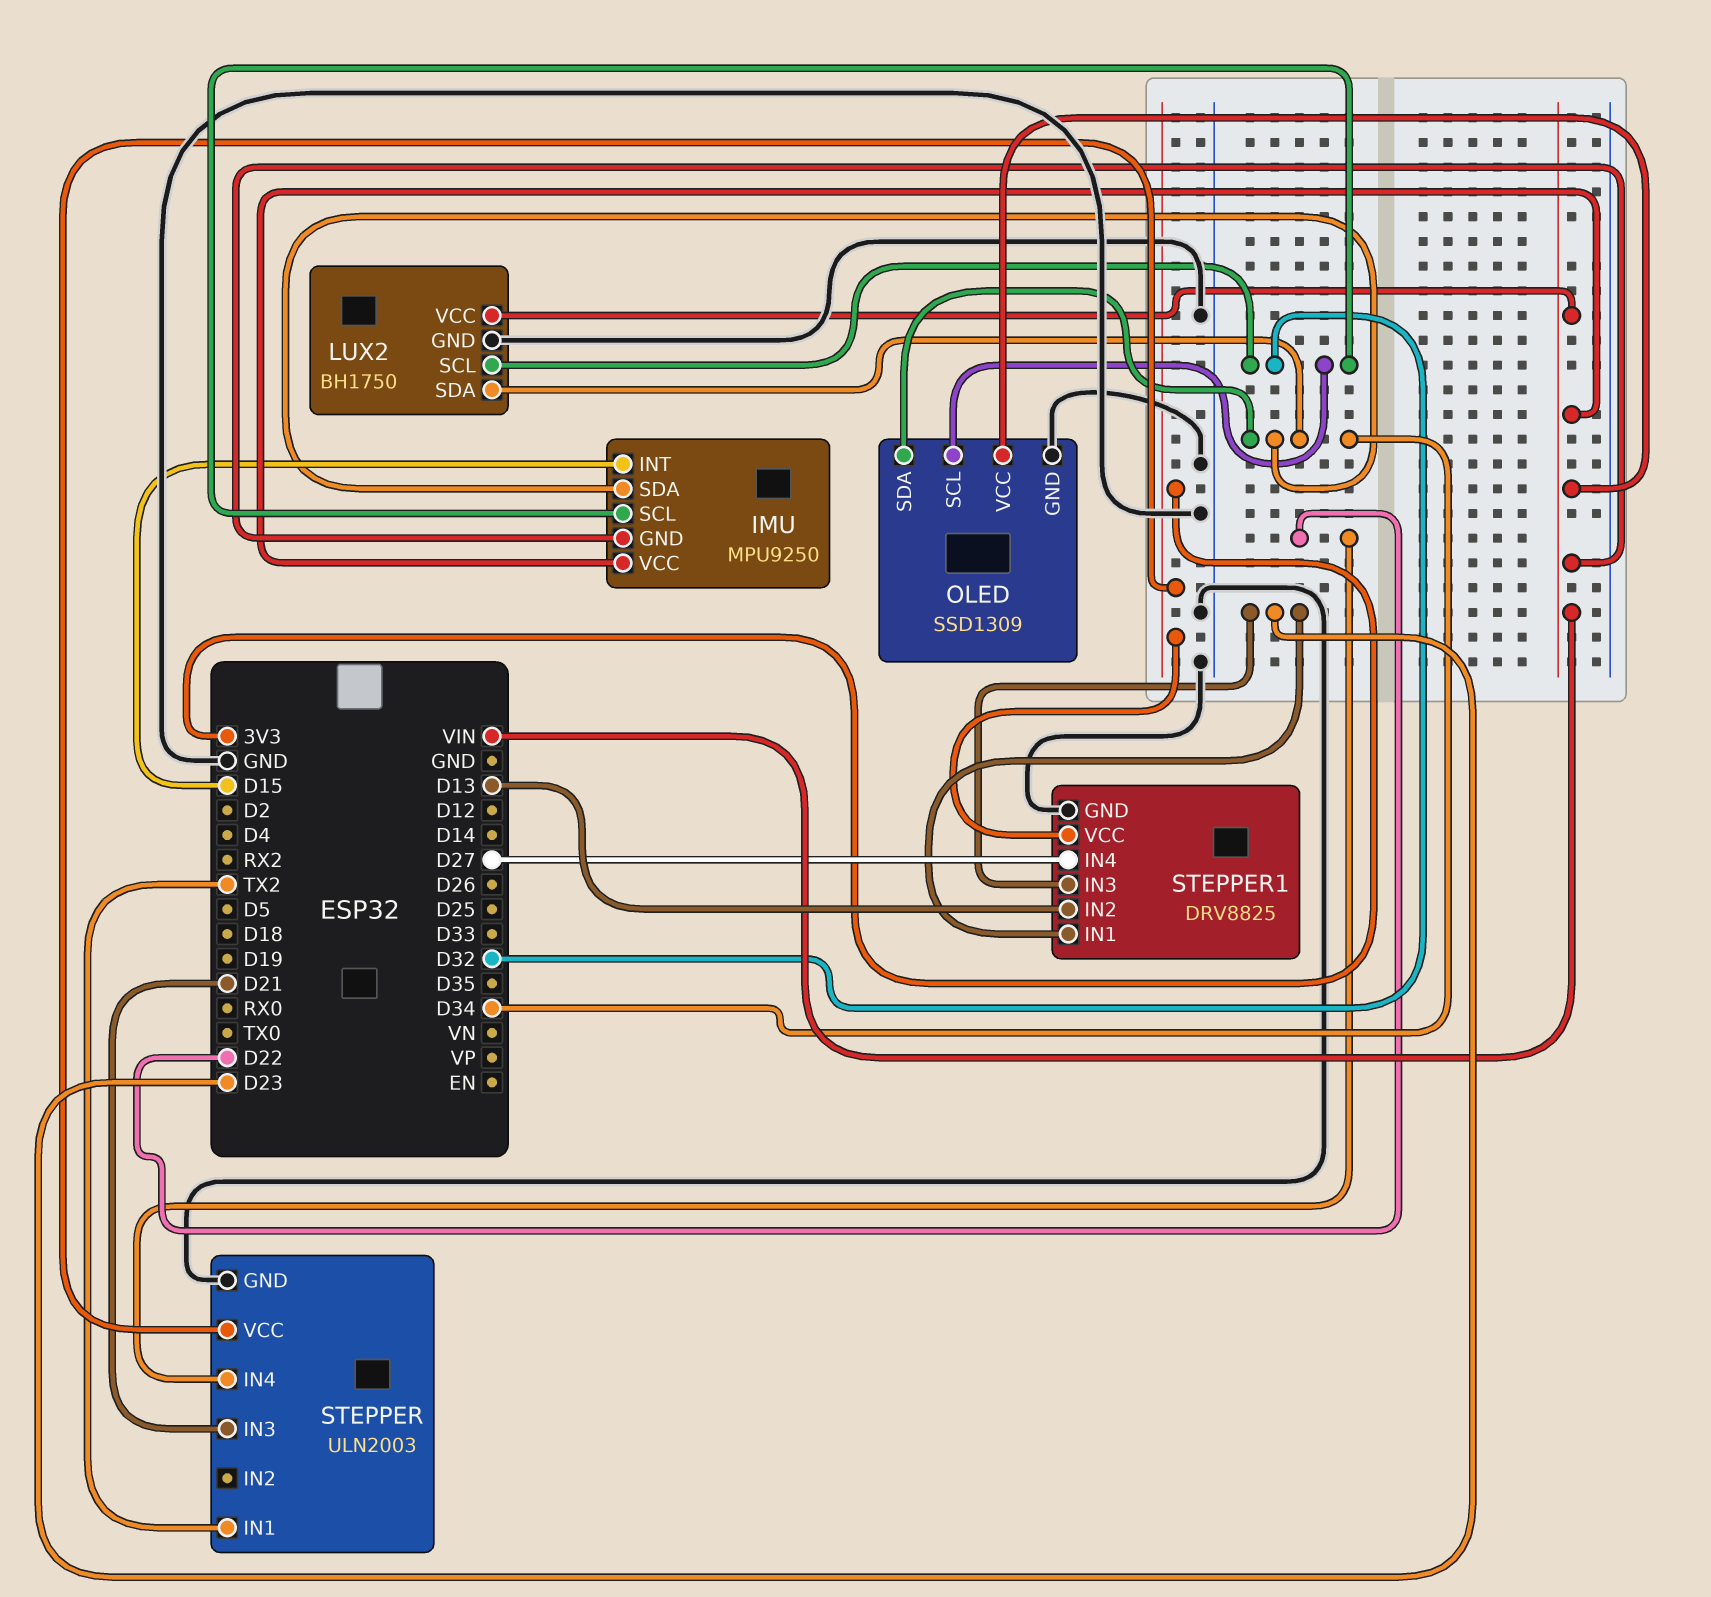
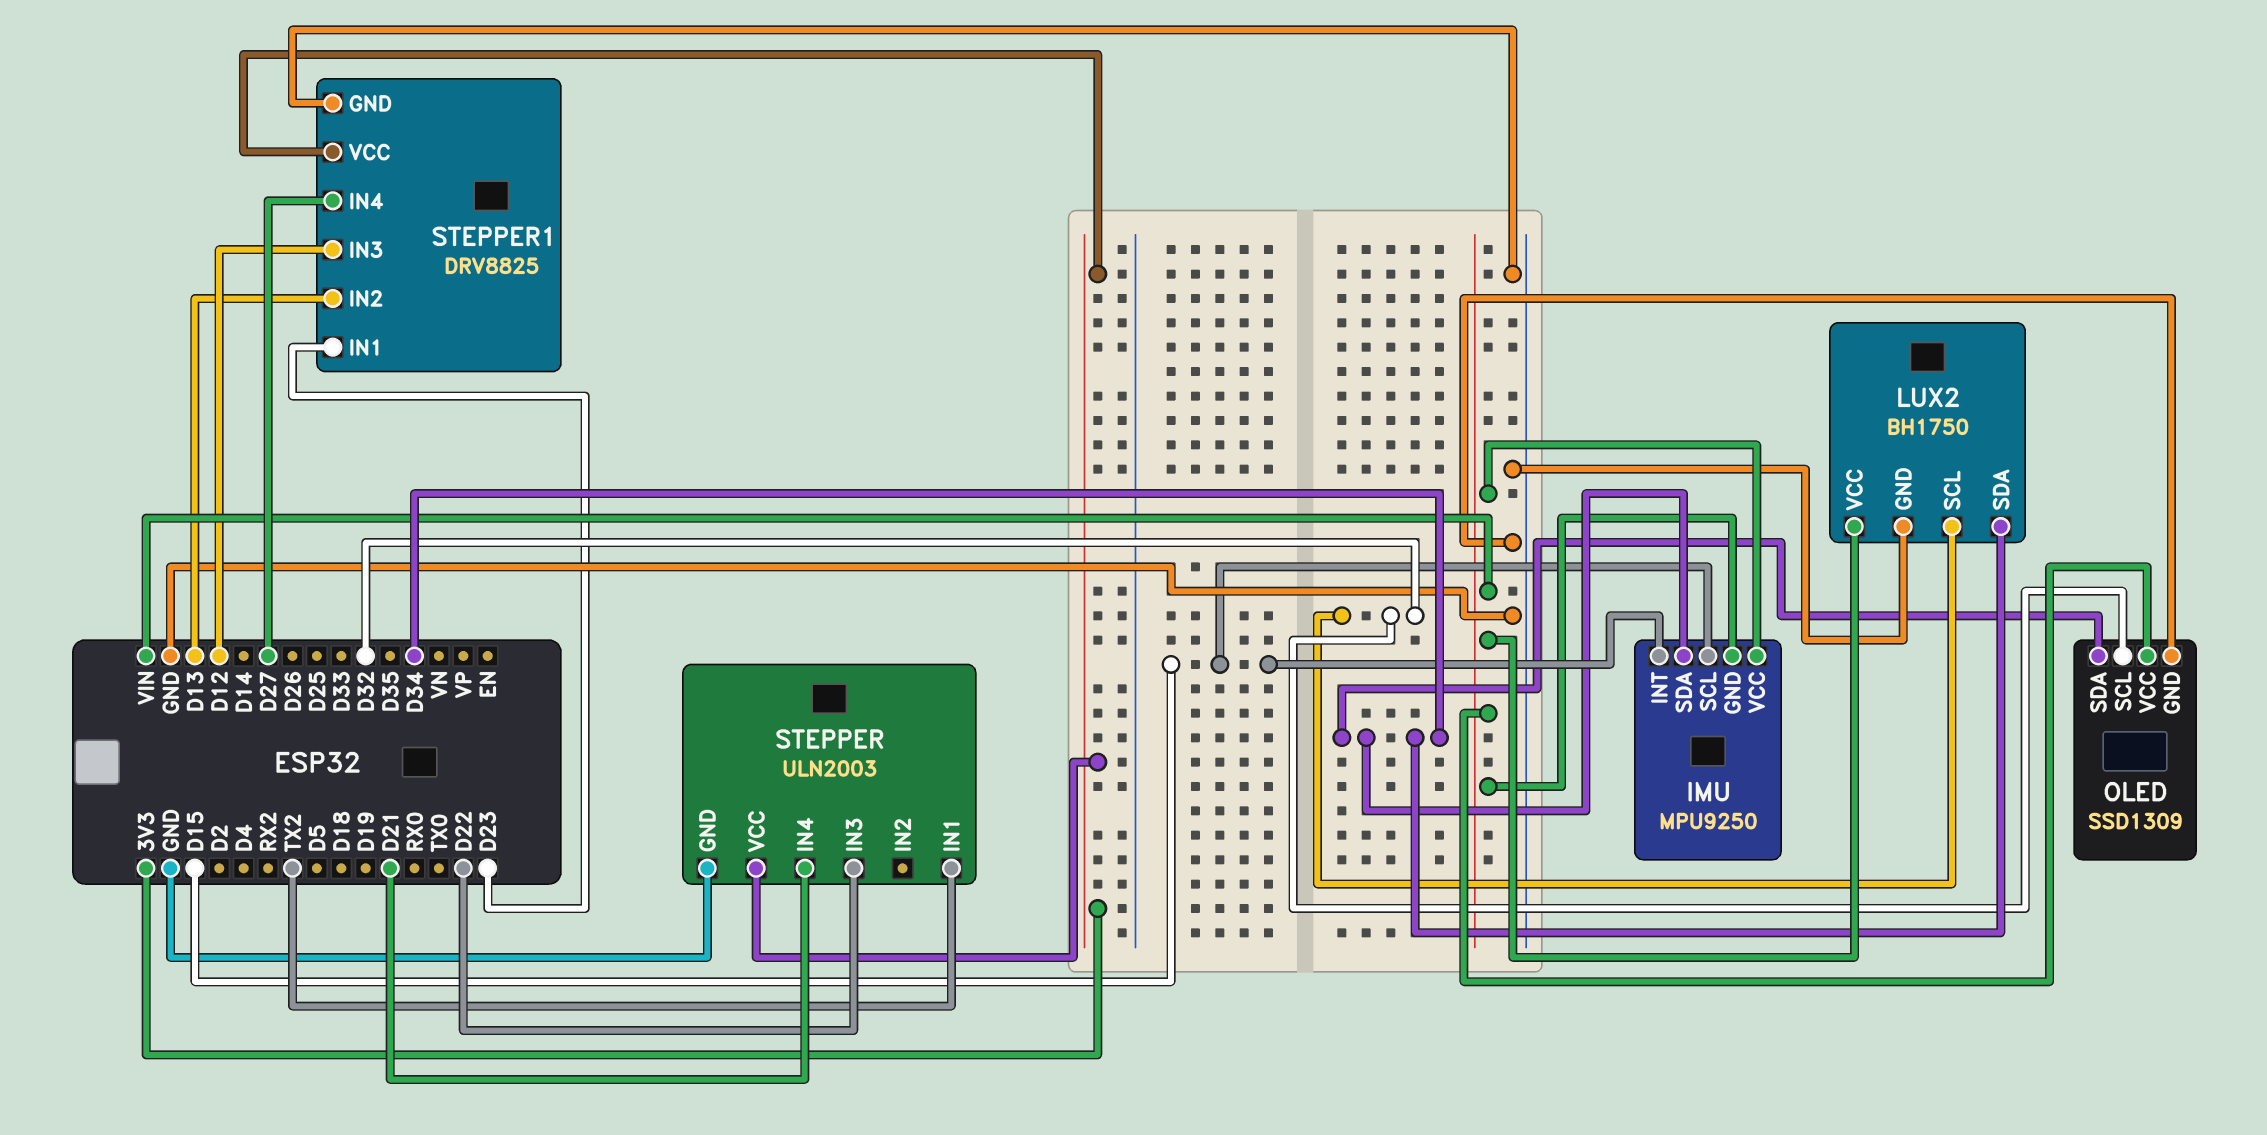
IMU pin SCL: D32 -> D15
STEPPER pin IN3: D21 -> D22
STEPPER pin IN4: D22 -> D21
STEPPER1 pin IN3: D23 -> D12

